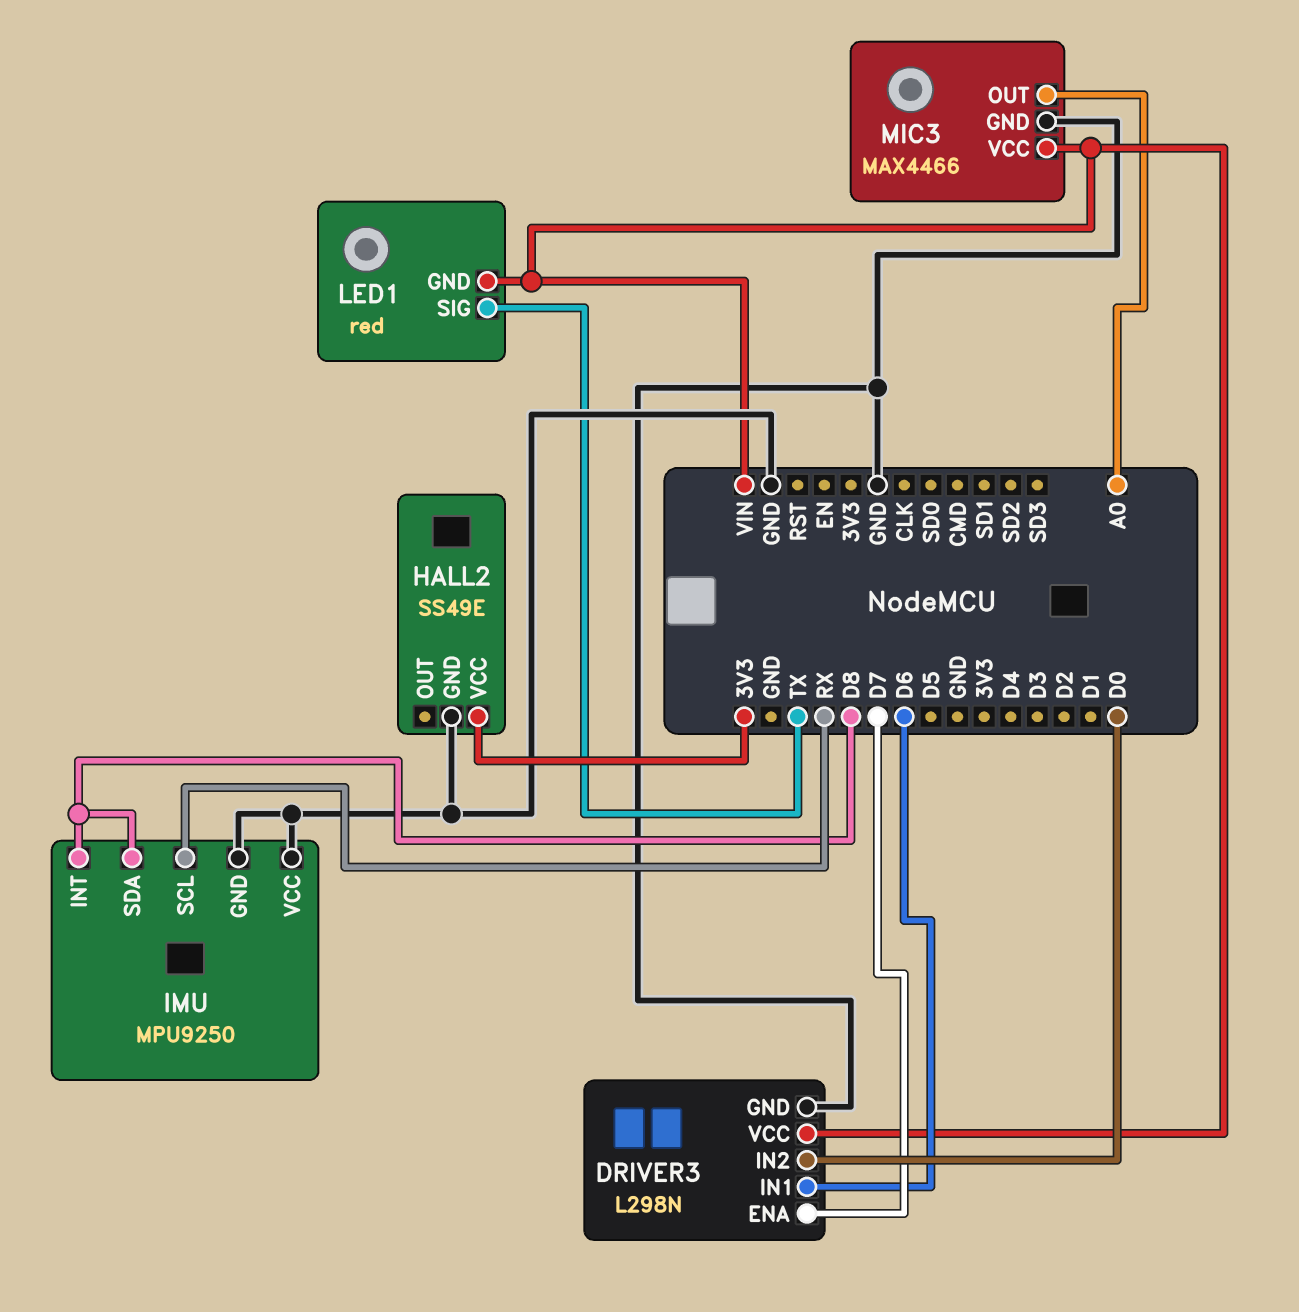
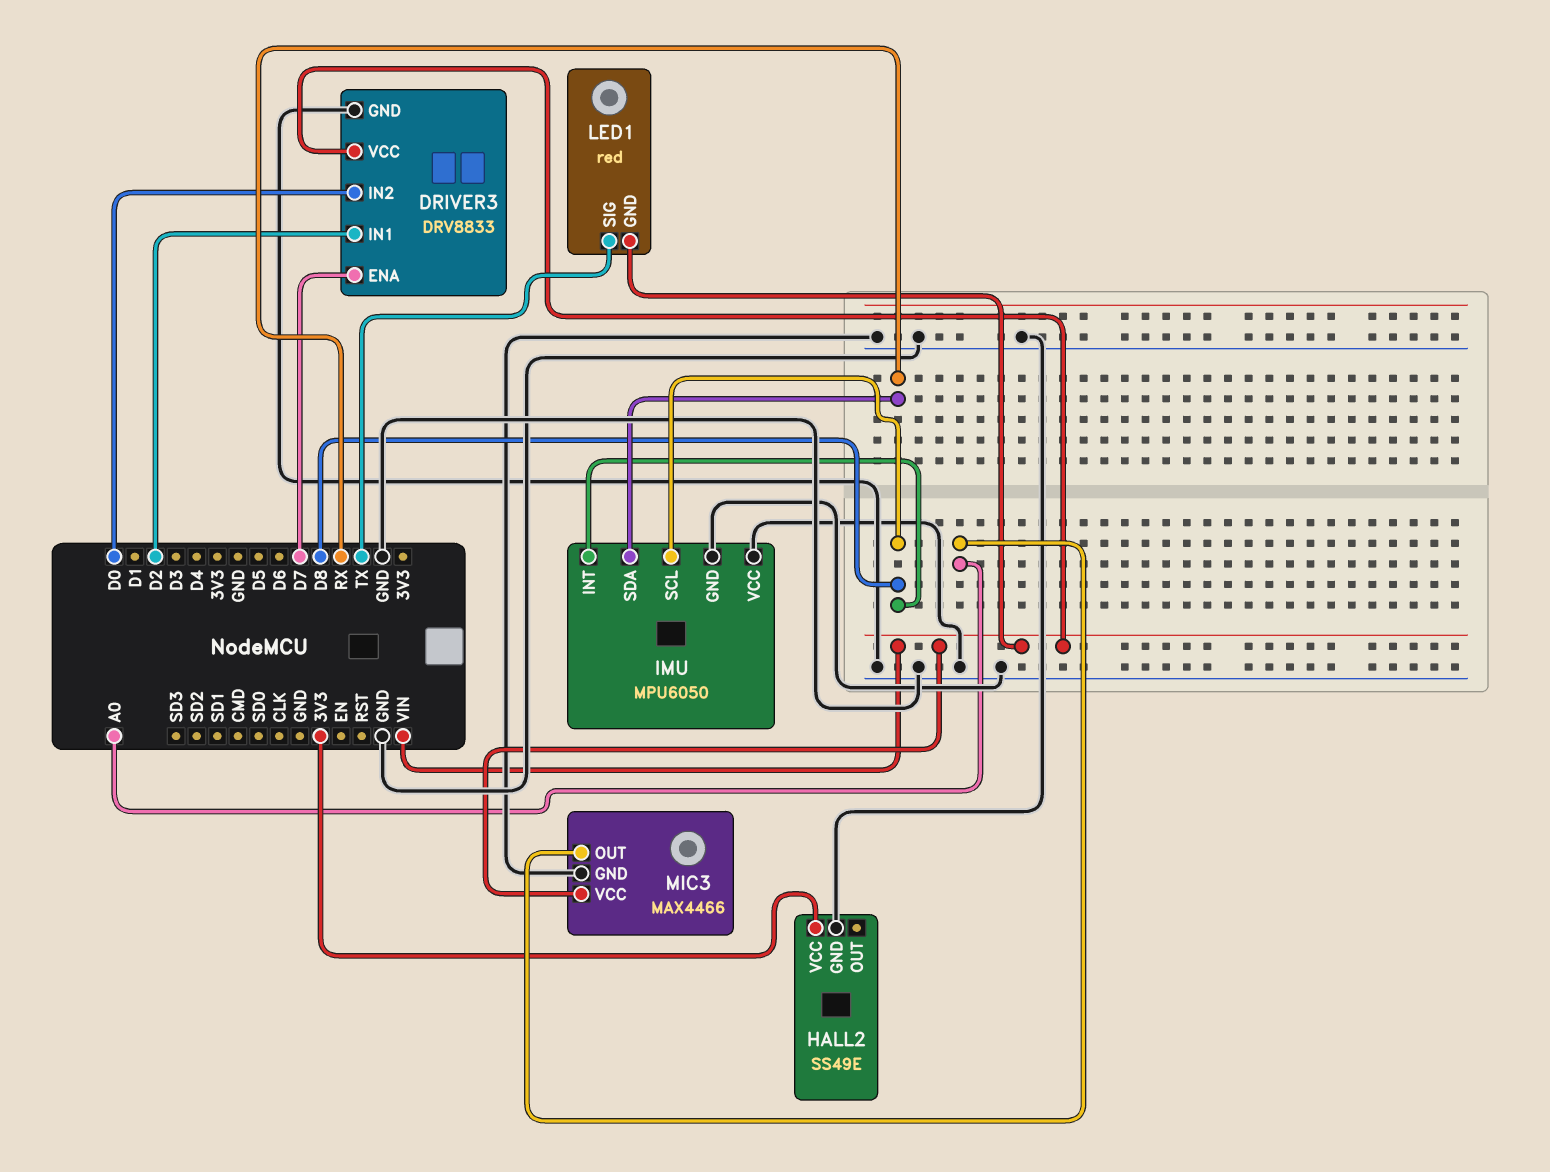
DRIVER3: L298N -> DRV8833
DRIVER3 pin IN1: D6 -> D2
IMU: MPU9250 -> MPU6050
IMU pin SCL: RX -> D8
IMU pin SDA: D8 -> RX

